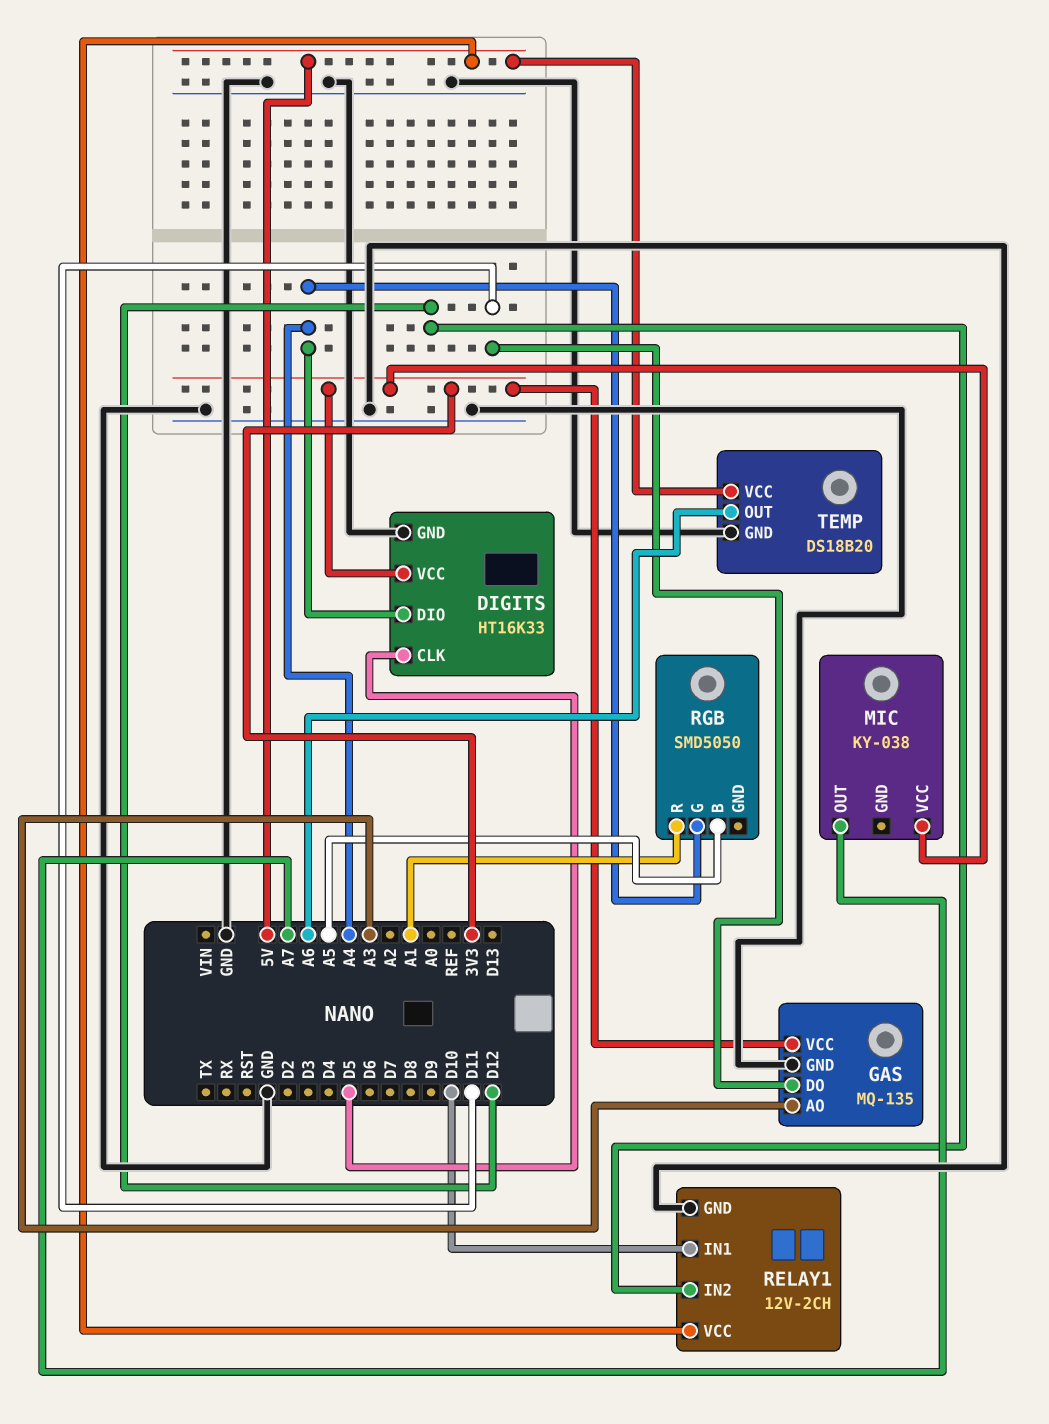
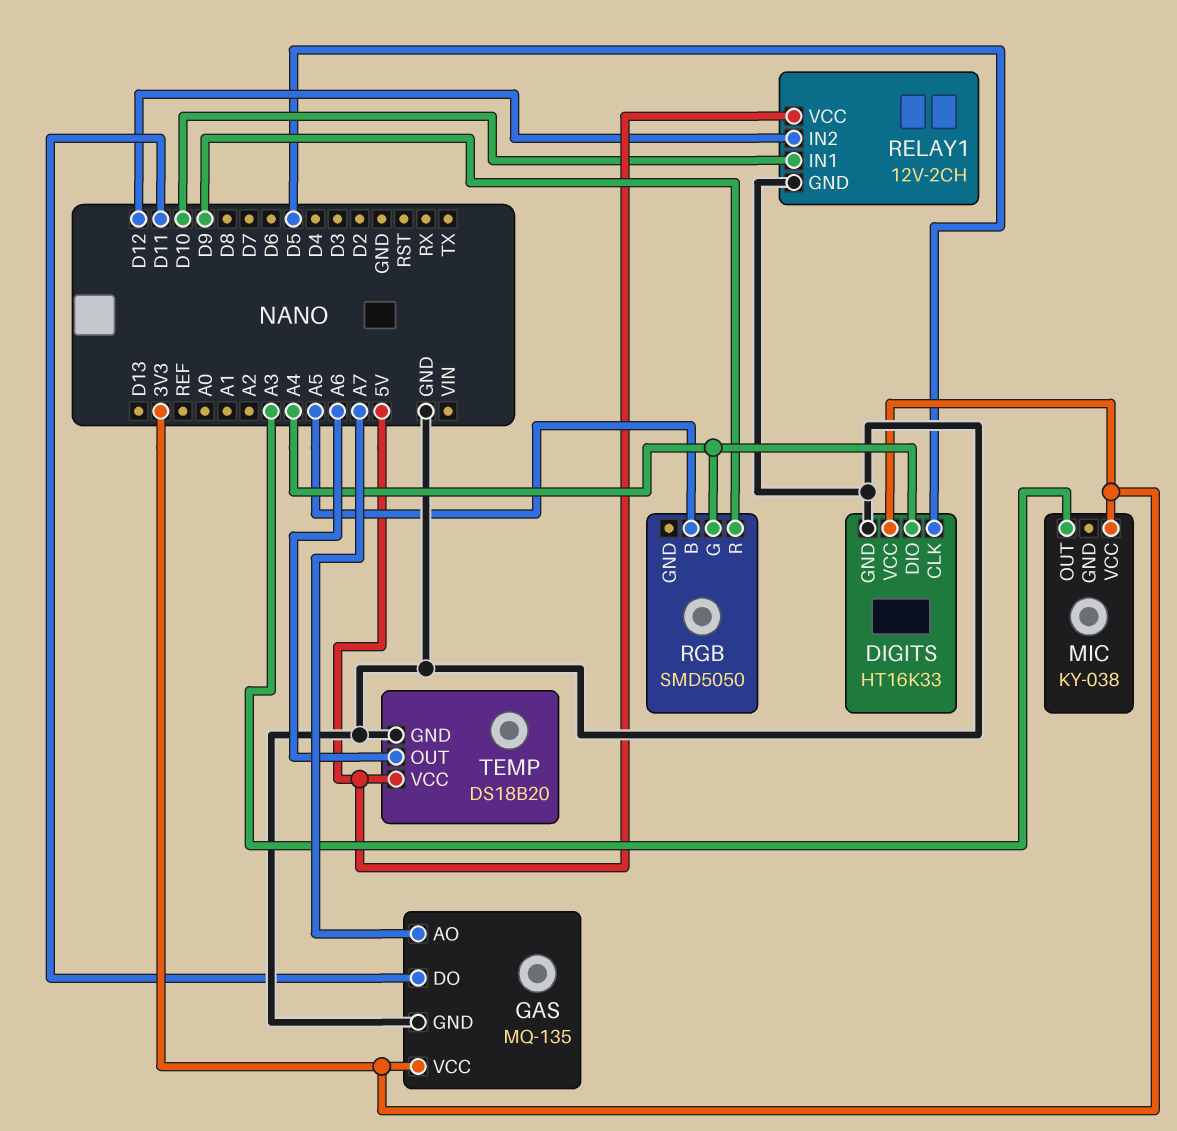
GAS pin AO: A3 -> A7
MIC pin OUT: A7 -> A3
RGB pin R: A1 -> D9

